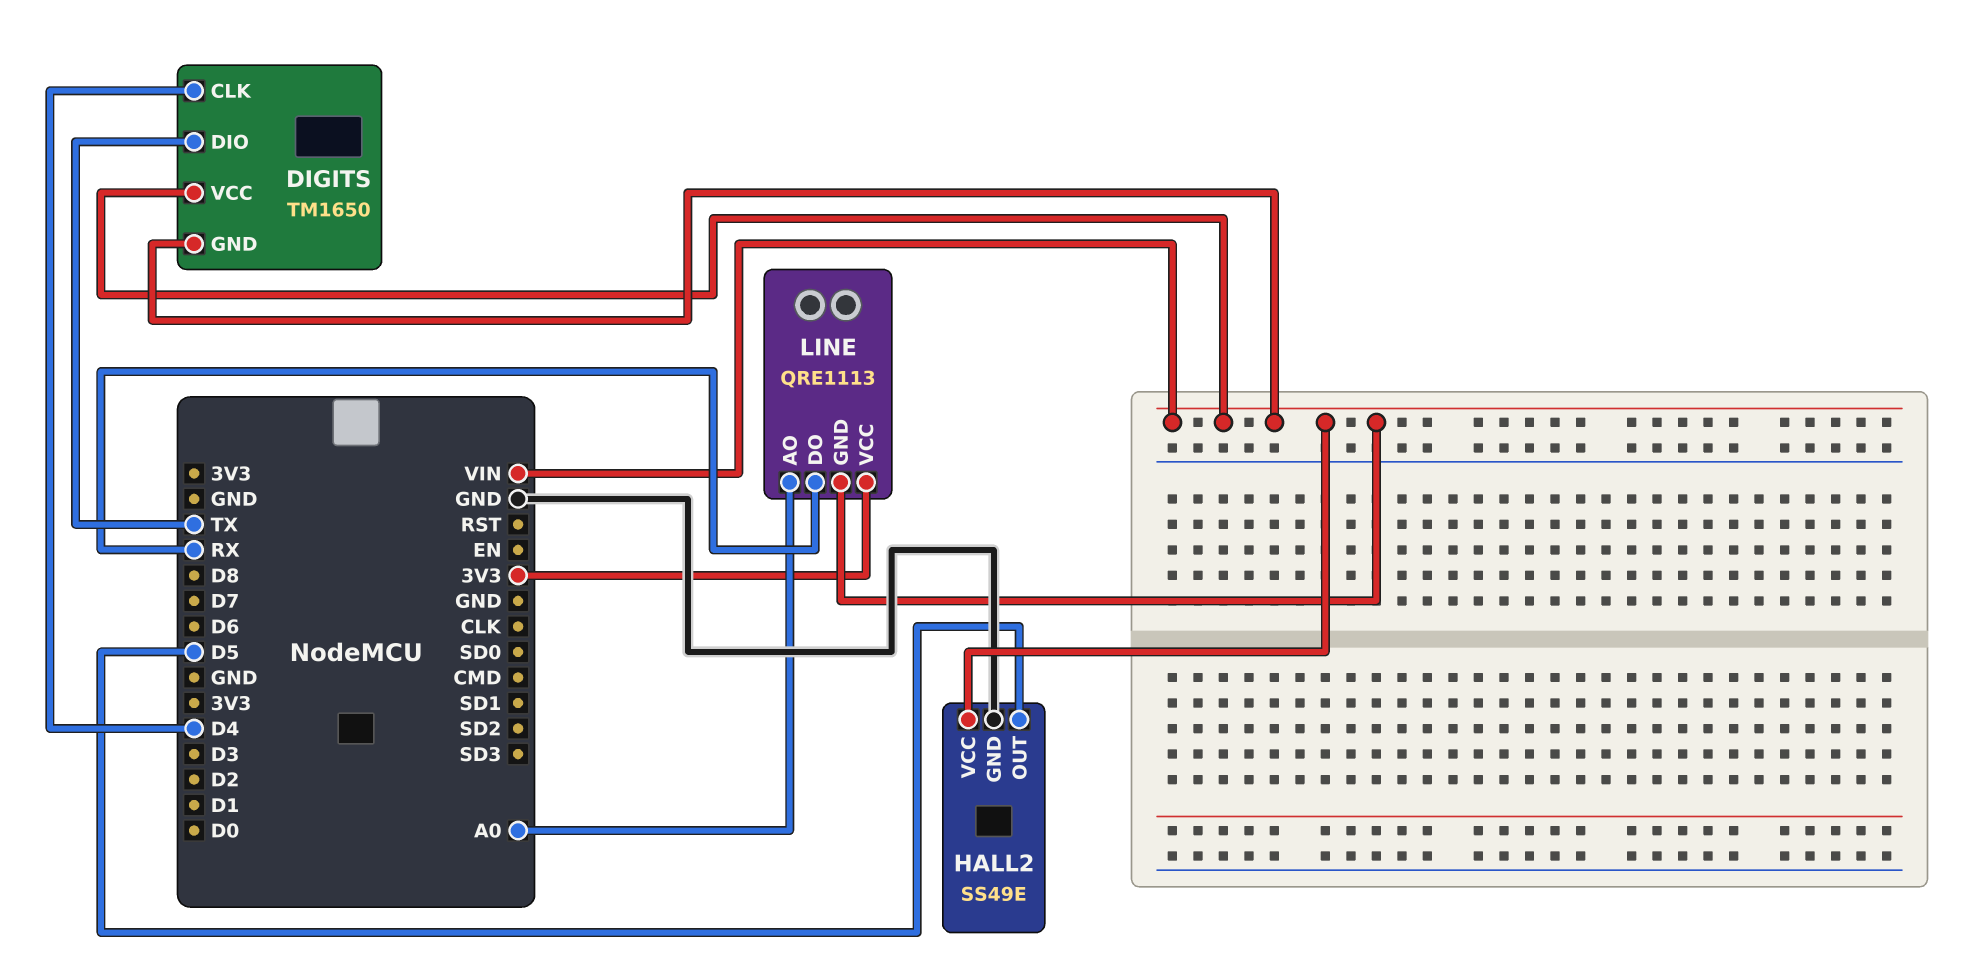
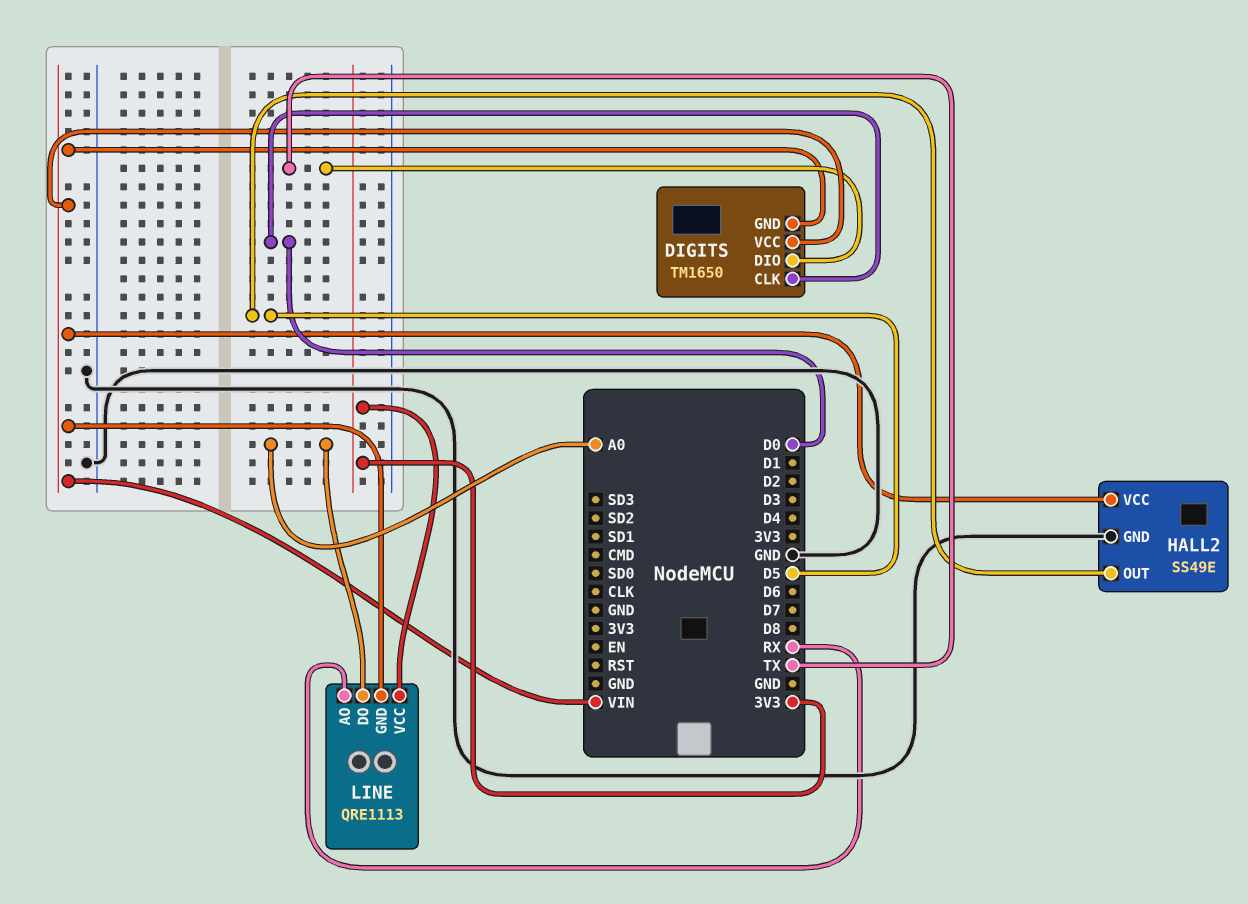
DIGITS pin CLK: D4 -> D0
LINE pin AO: A0 -> RX
LINE pin DO: RX -> A0

